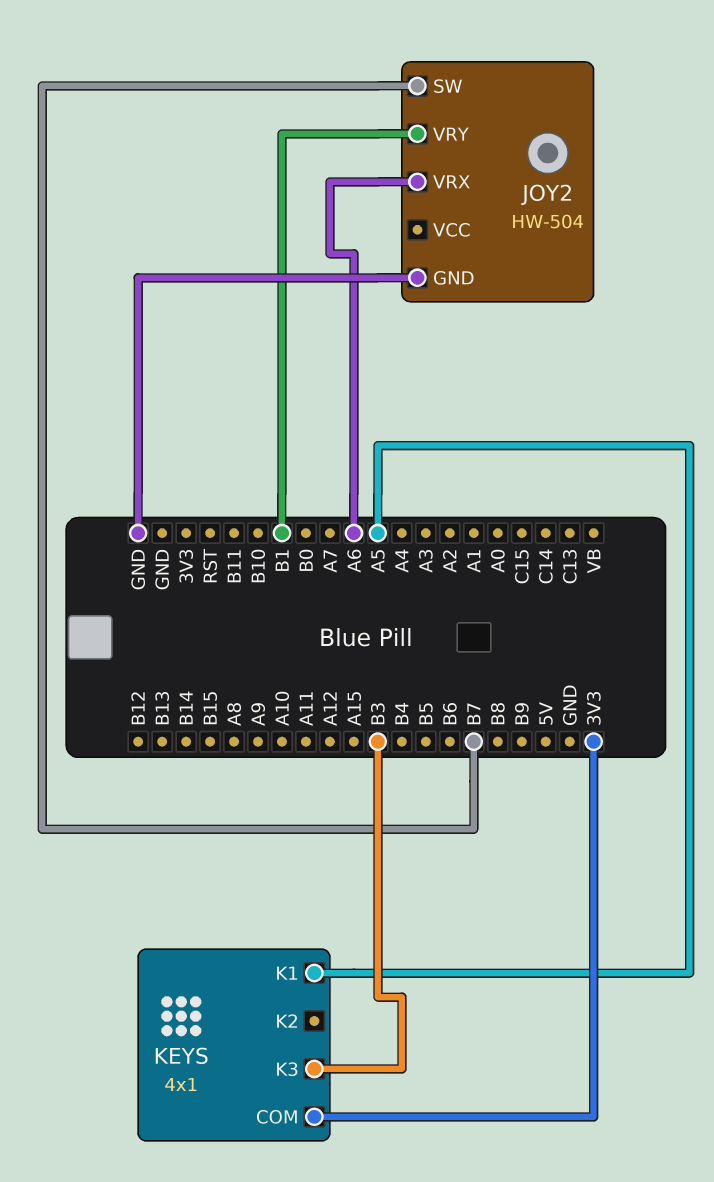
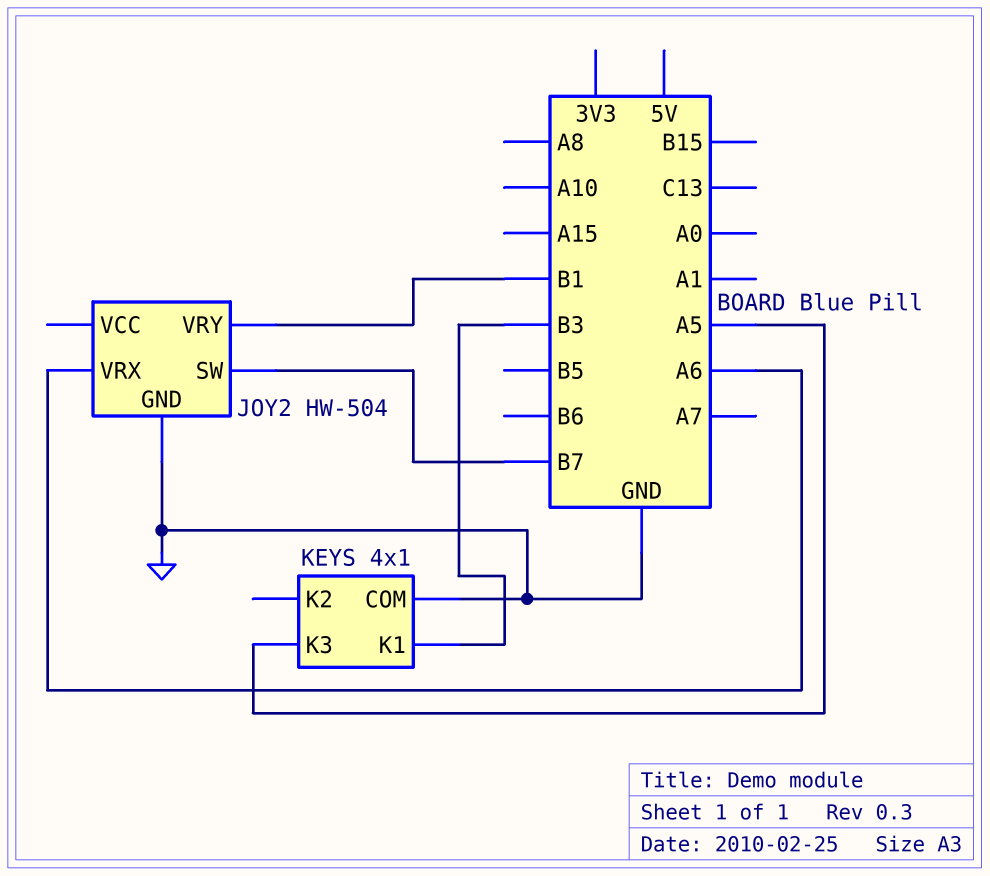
KEYS pin COM: 3V3 -> GND
KEYS pin K1: A5 -> B3
KEYS pin K3: B3 -> A5

